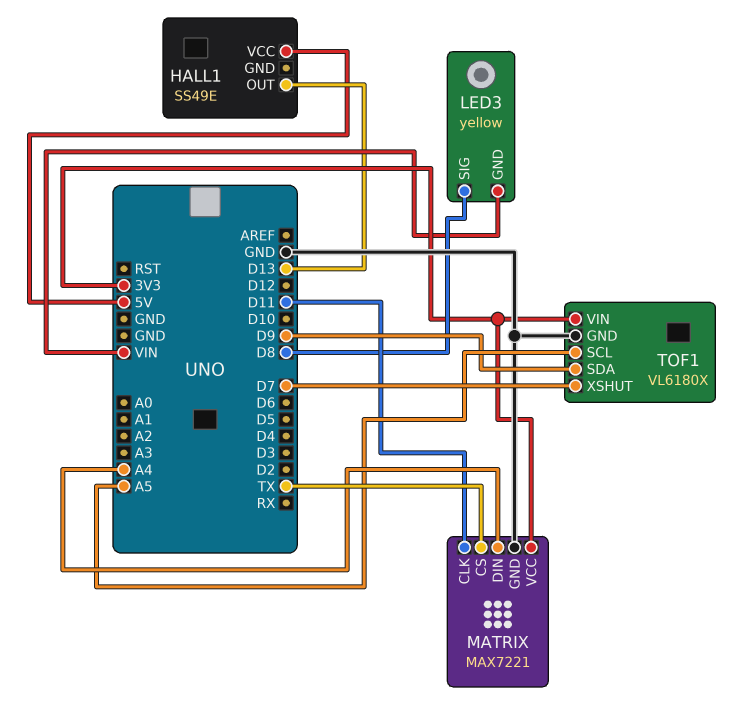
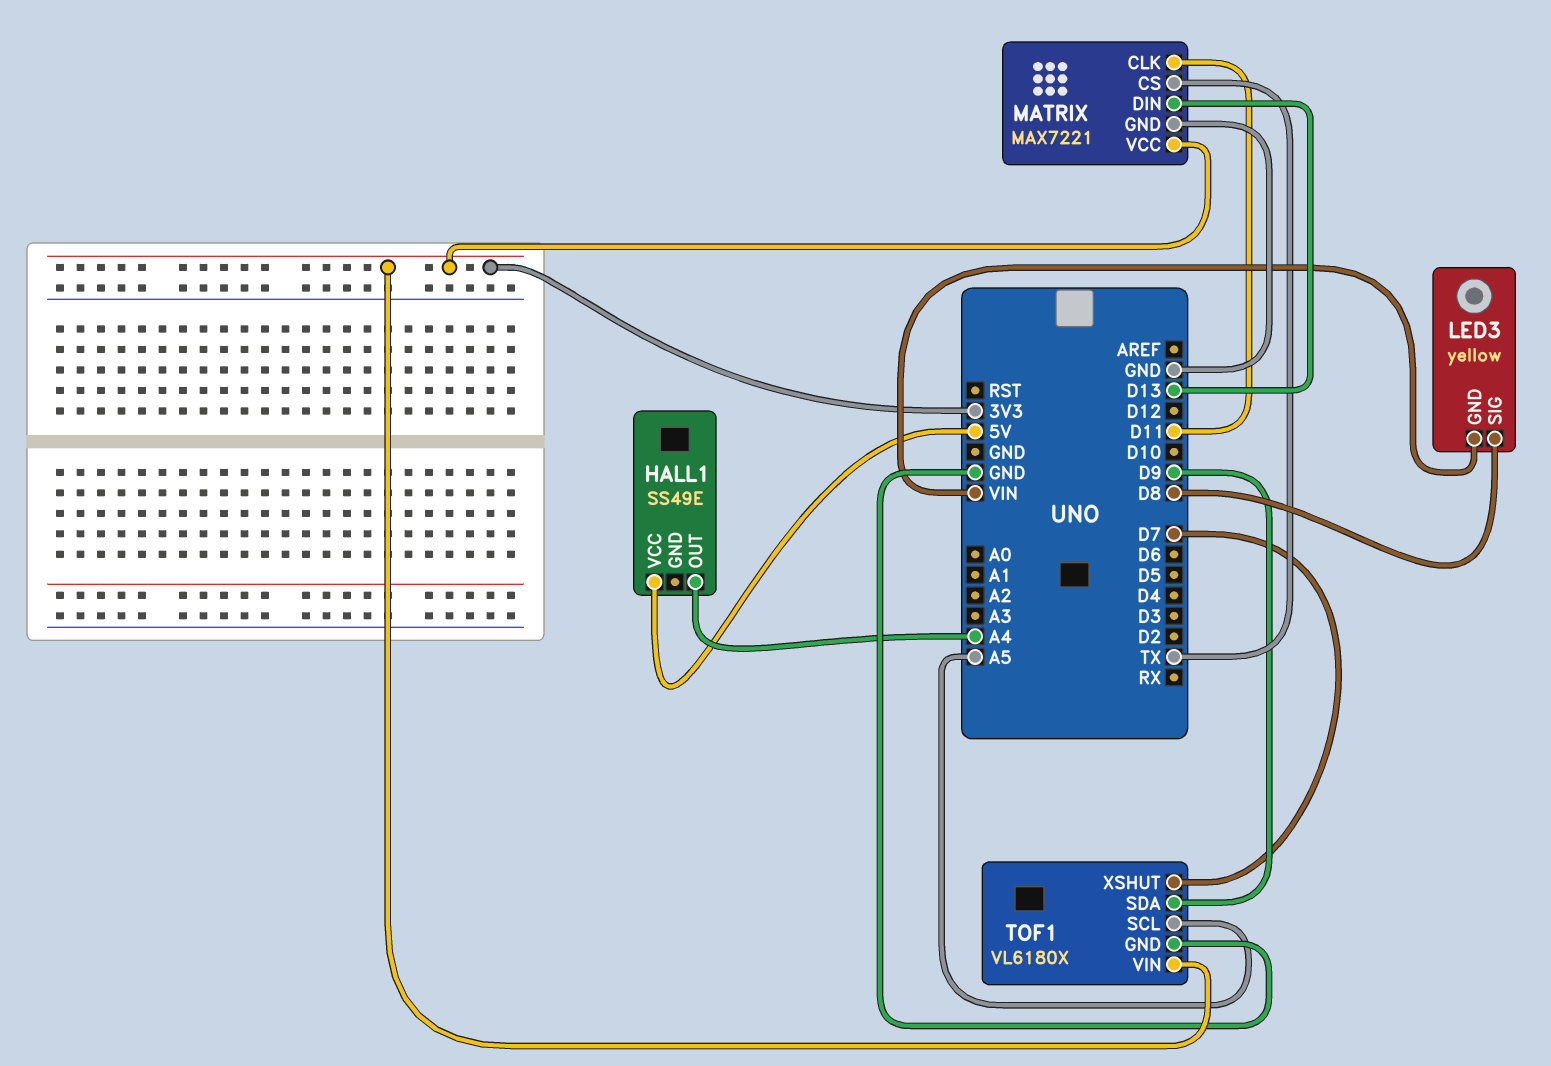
HALL1 pin OUT: D13 -> A4
MATRIX pin DIN: A4 -> D13

